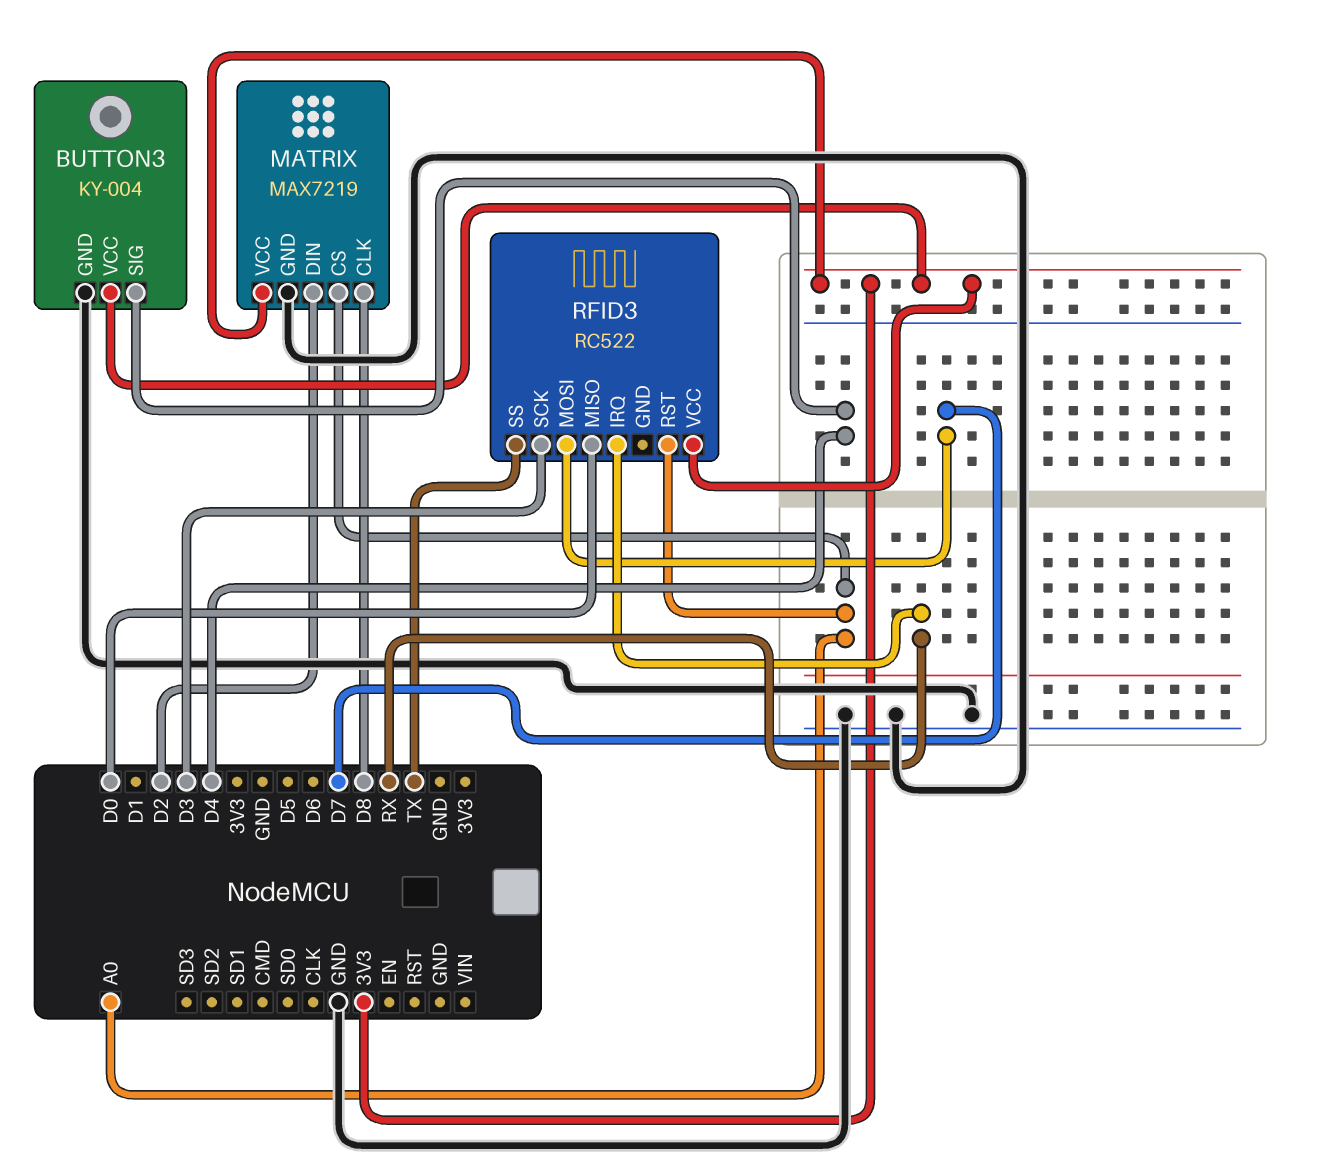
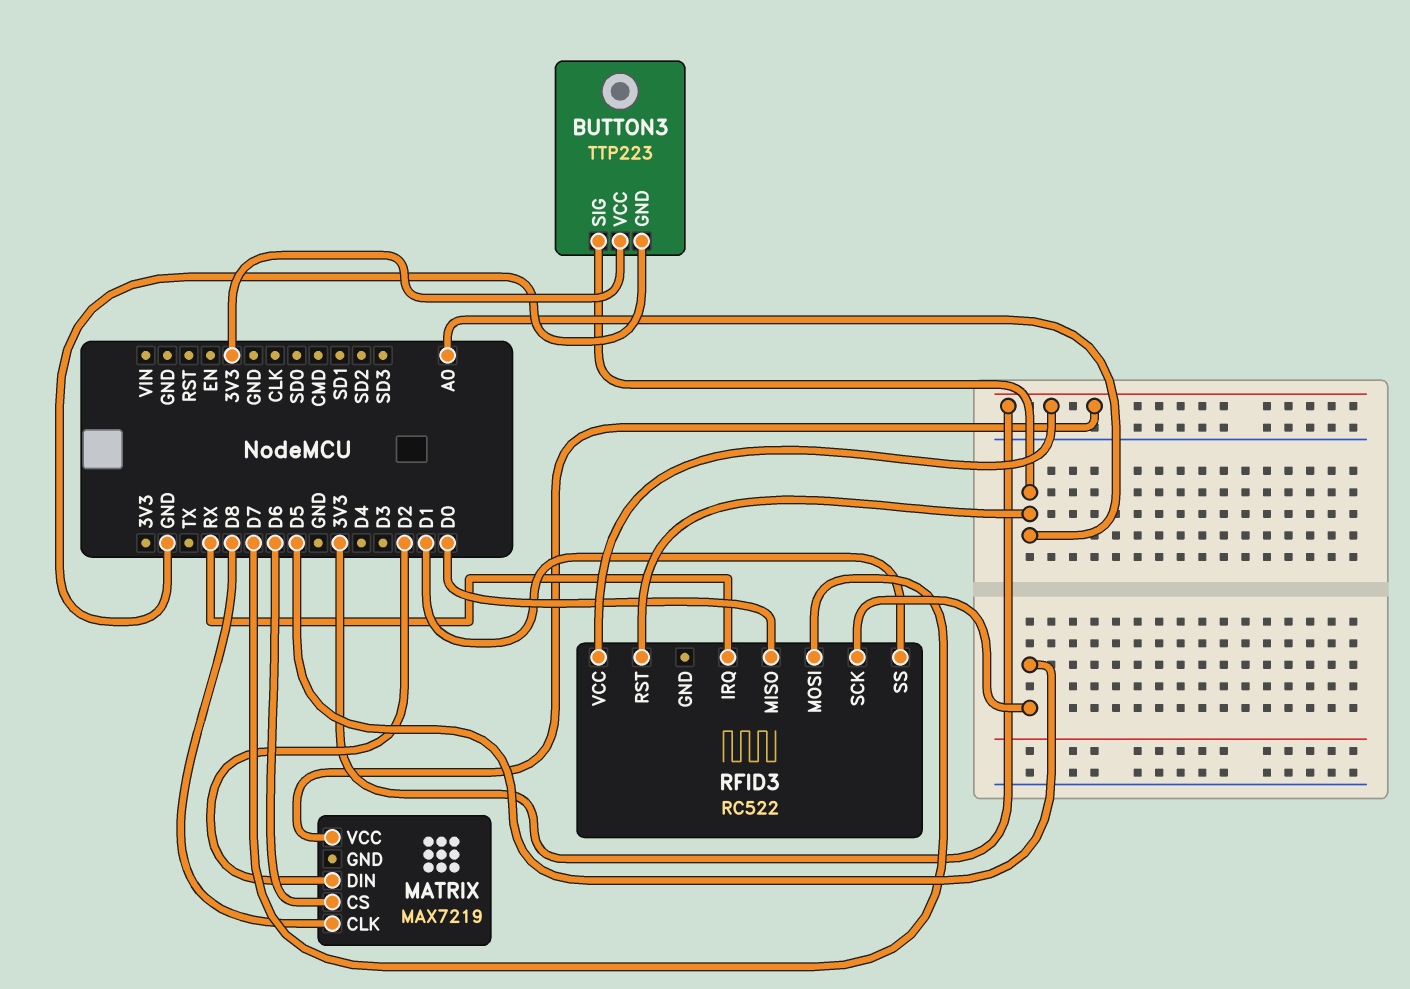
BUTTON3: KY-004 -> TTP223
BUTTON3 pin SIG: D4 -> A0
MATRIX pin CS: A0 -> D6
MATRIX pin GND: GND -> none
RFID3 pin SCK: D3 -> D5
RFID3 pin SS: TX -> D1

